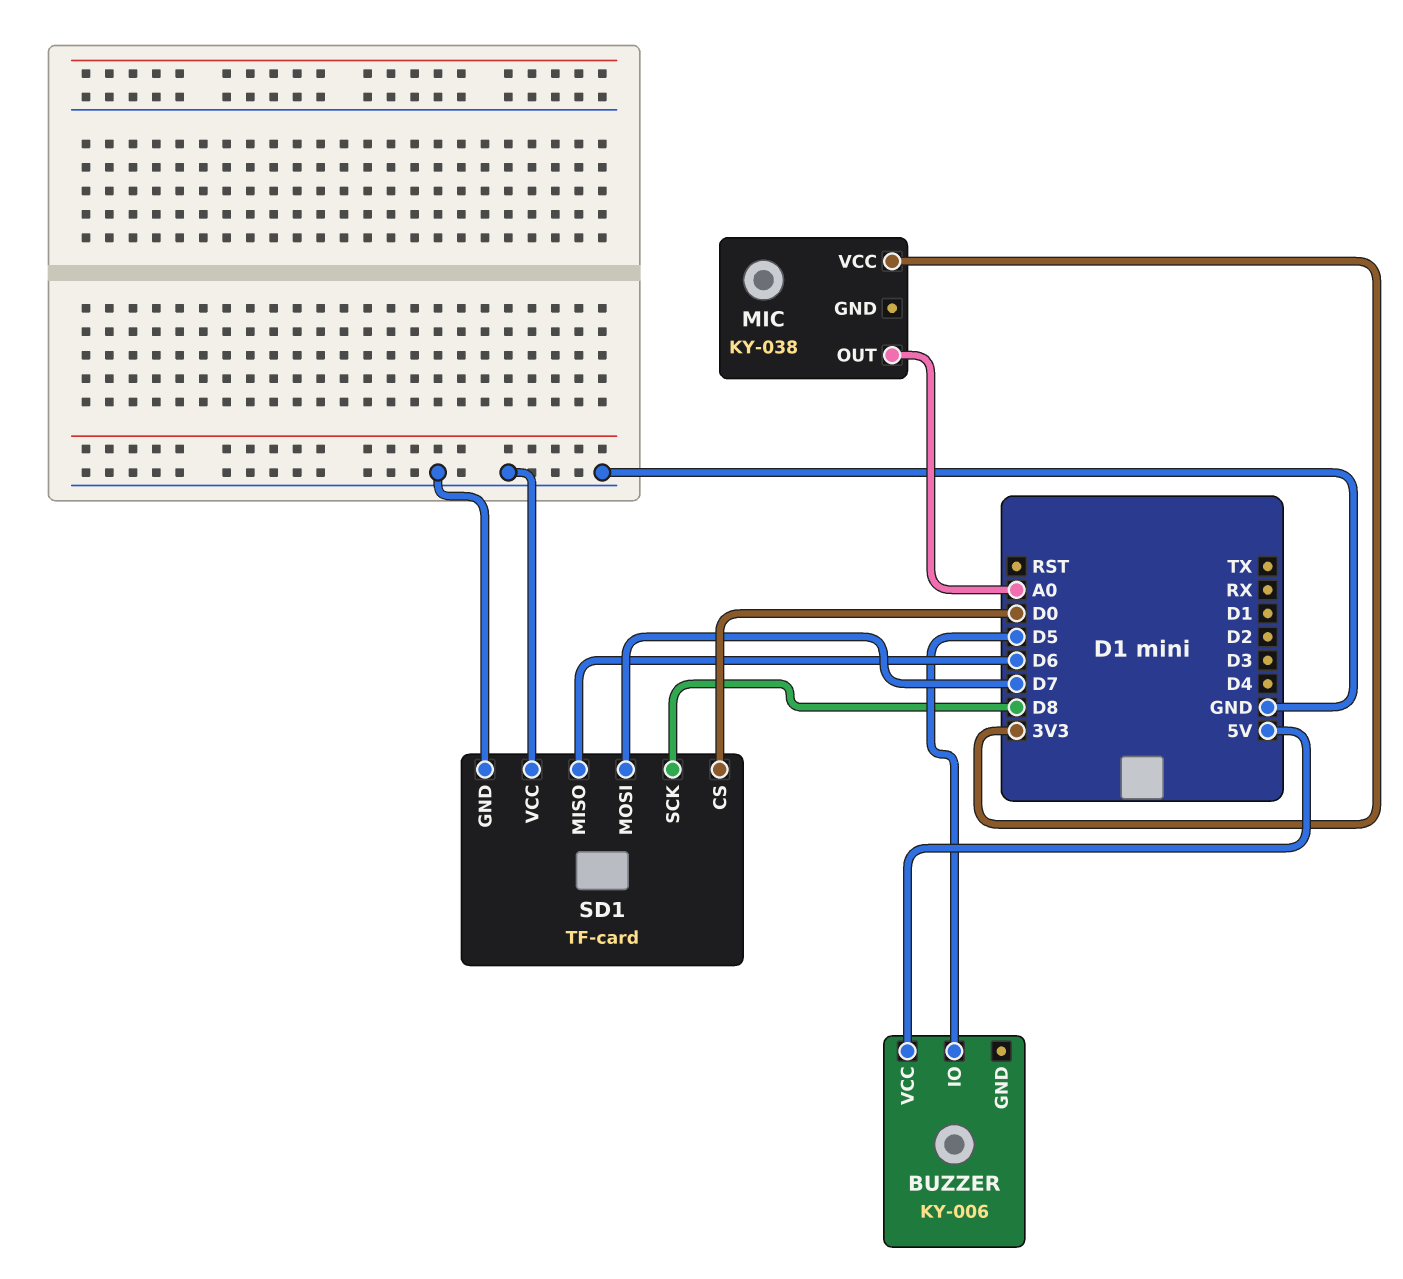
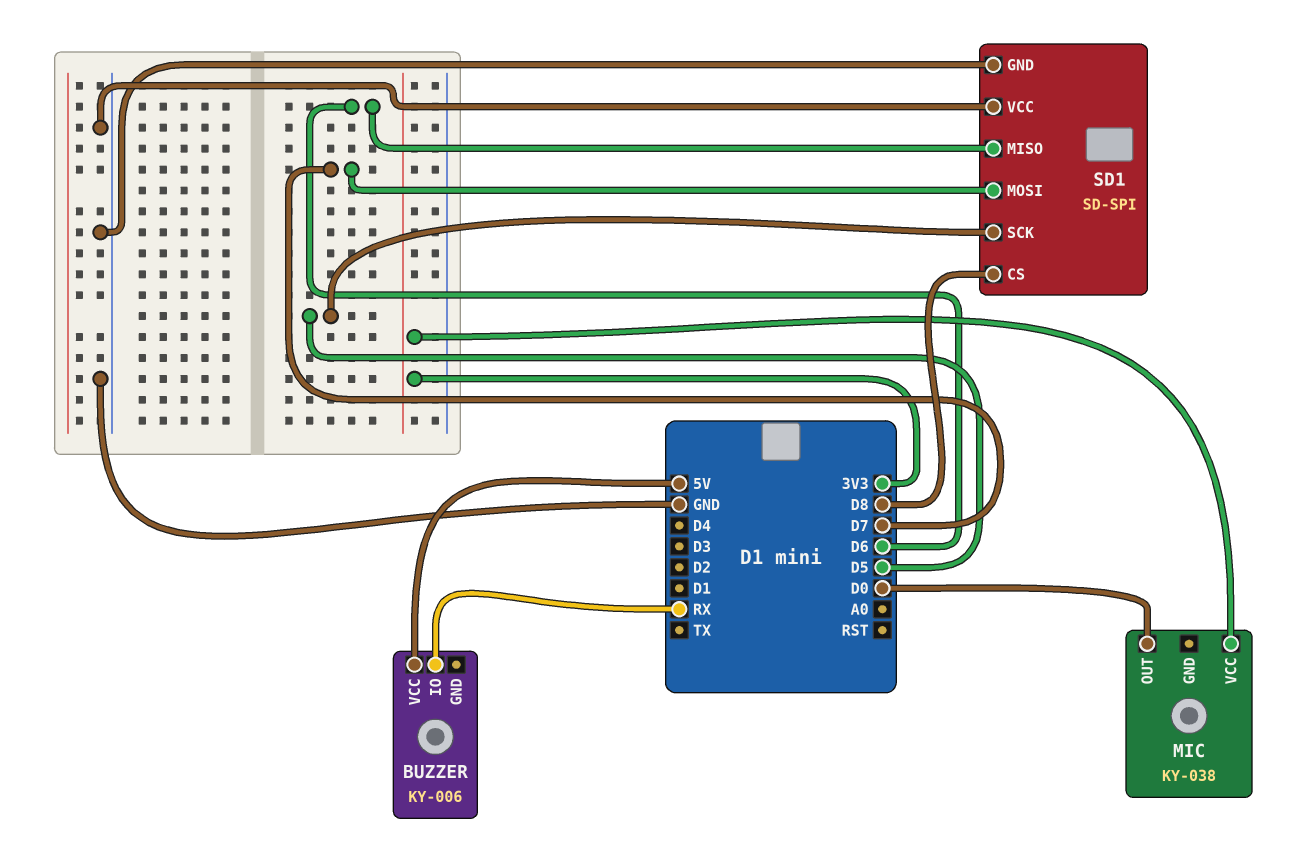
BUZZER pin IO: D5 -> RX
MIC pin OUT: A0 -> D0
SD1: TF-card -> SD-SPI
SD1 pin CS: D0 -> D8
SD1 pin SCK: D8 -> D5

